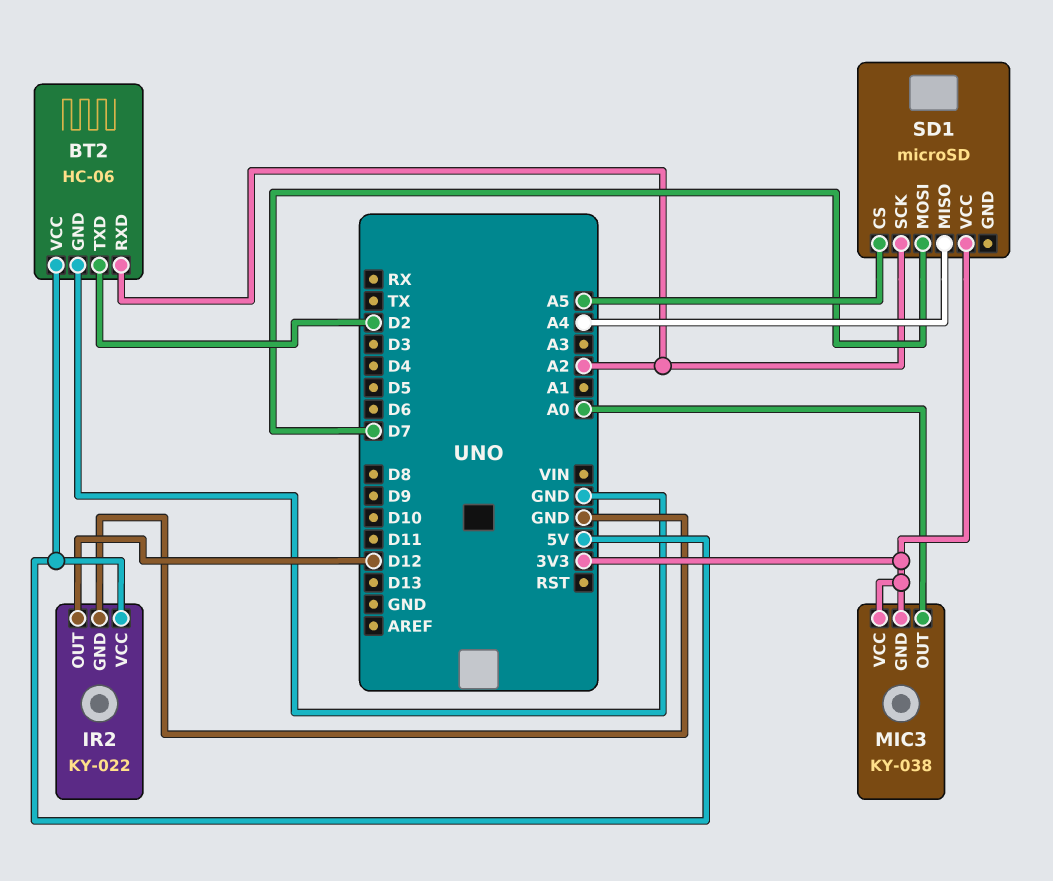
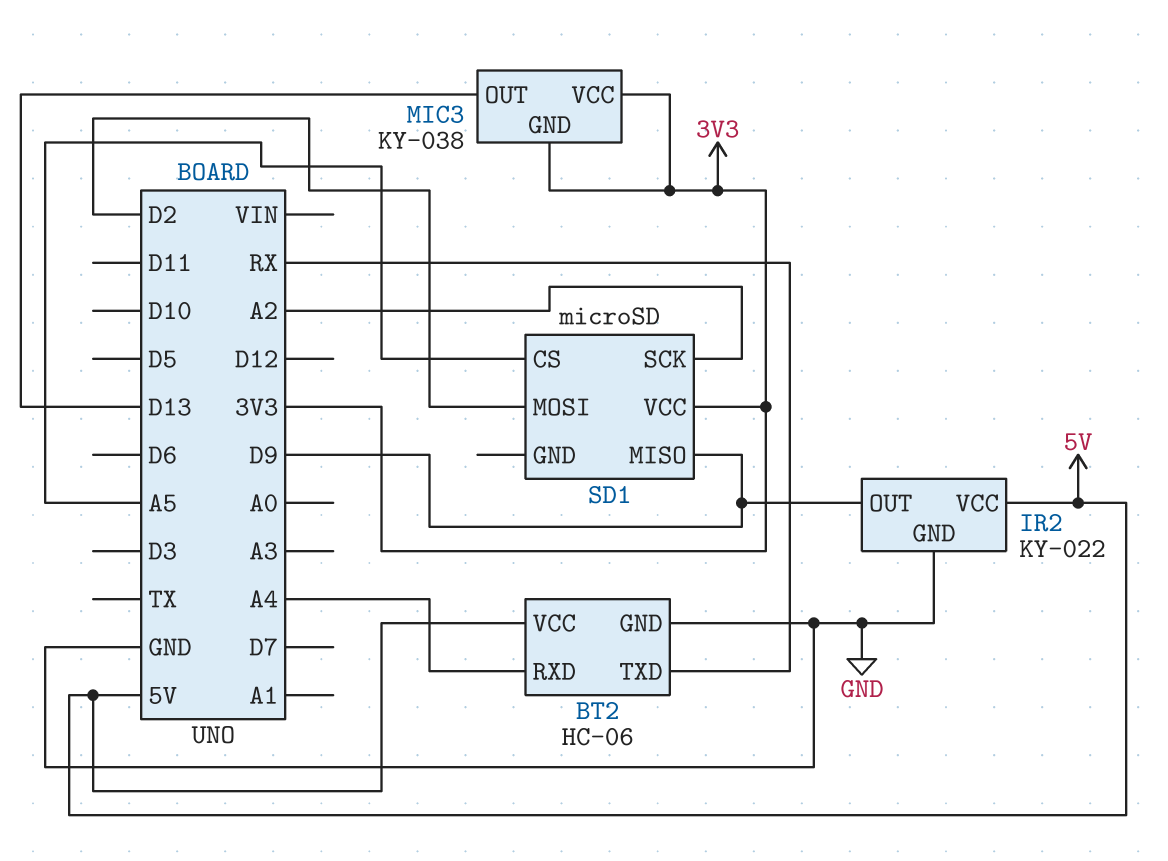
BT2 pin RXD: A2 -> A4
BT2 pin TXD: D2 -> RX
IR2 pin OUT: D12 -> D9
MIC3 pin OUT: A0 -> D13
SD1 pin MISO: A4 -> D9
SD1 pin MOSI: D7 -> D2

